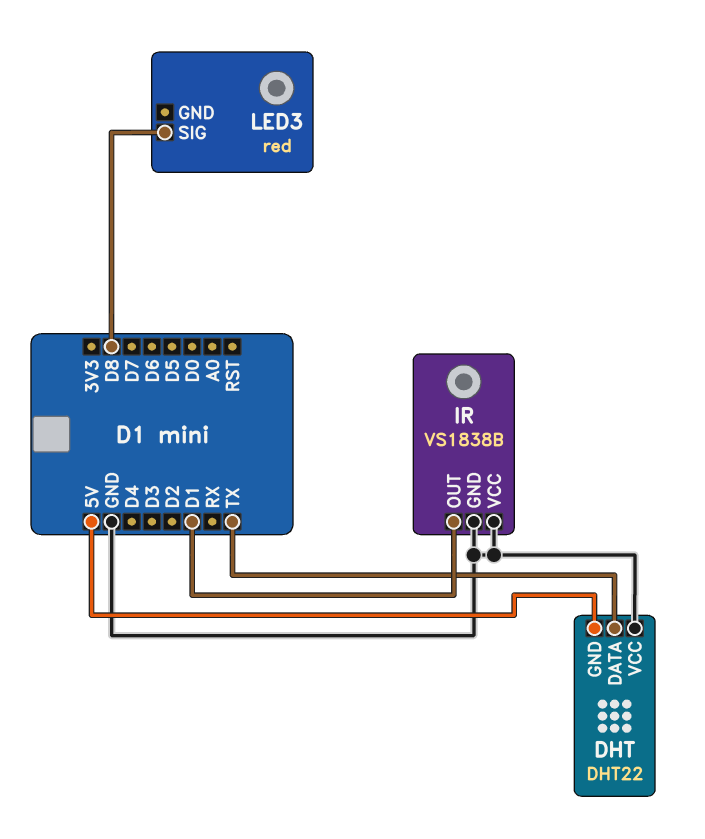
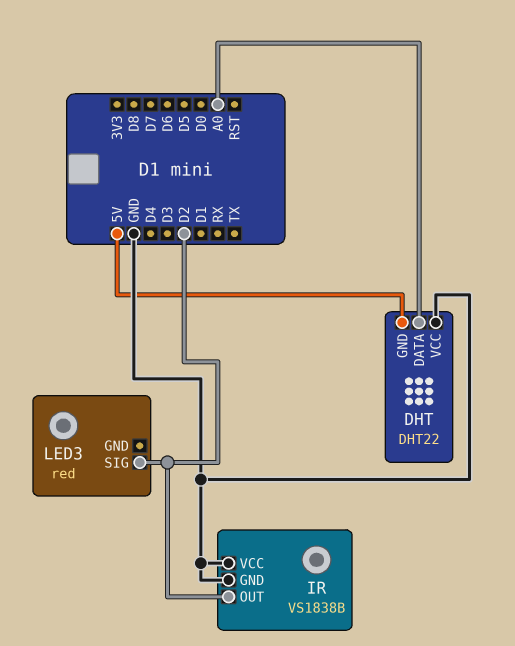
DHT pin DATA: TX -> A0
IR pin OUT: D1 -> D2
LED3 pin SIG: D8 -> D2

